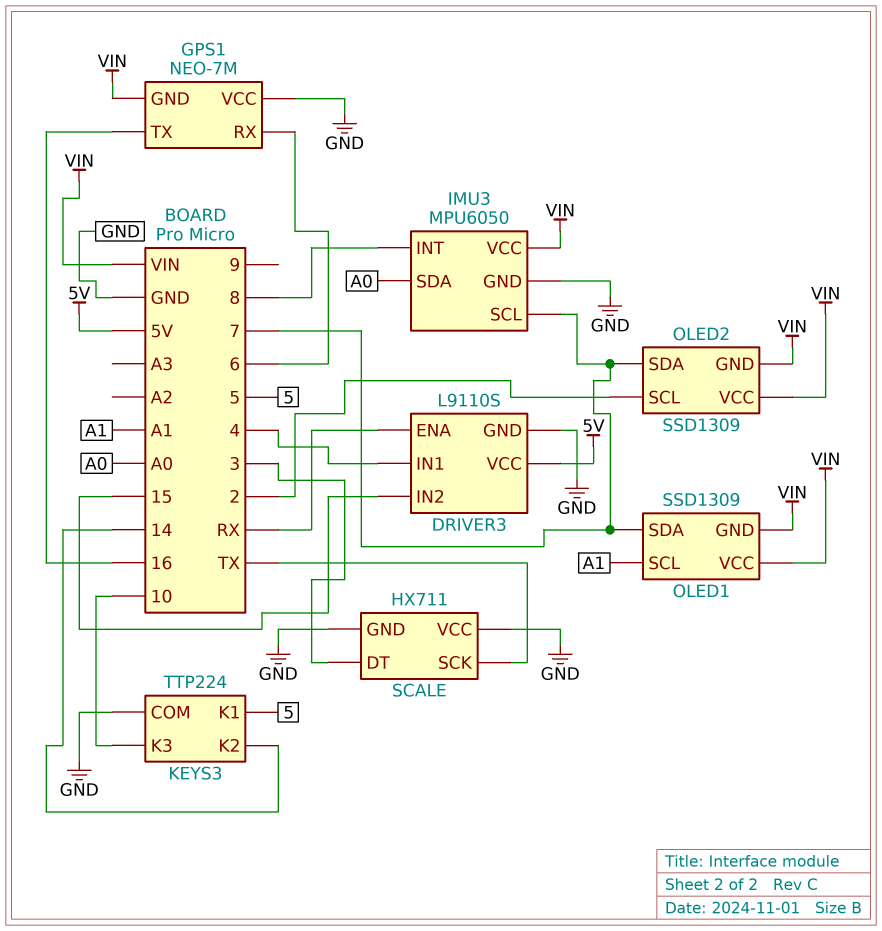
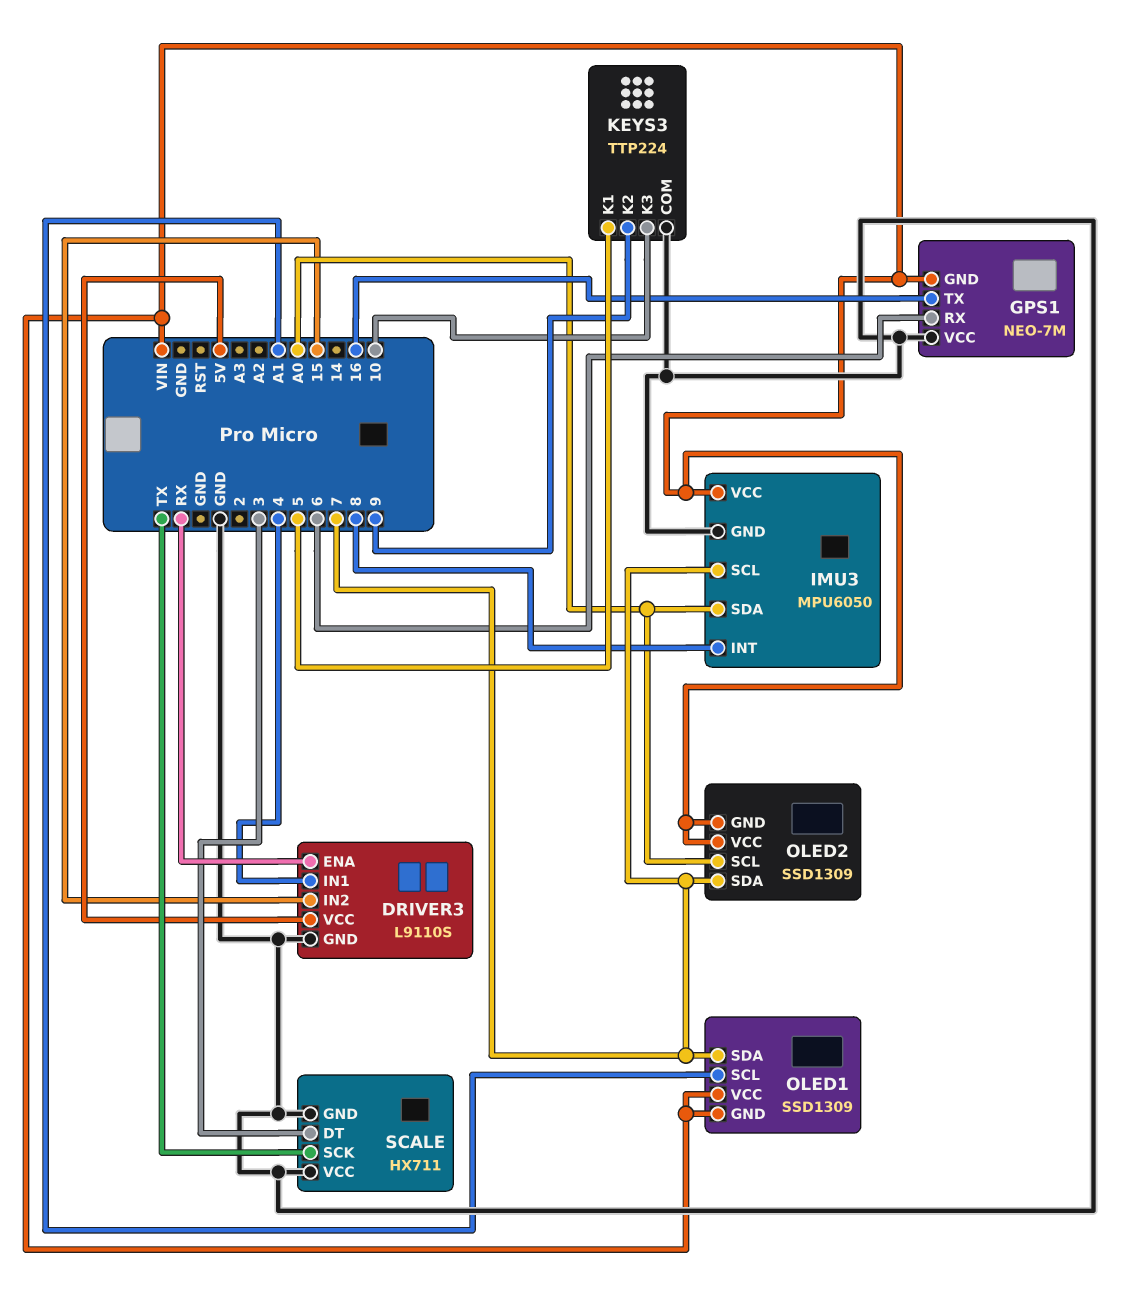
KEYS3 pin K2: 14 -> 9
OLED2 pin SCL: 2 -> A0

